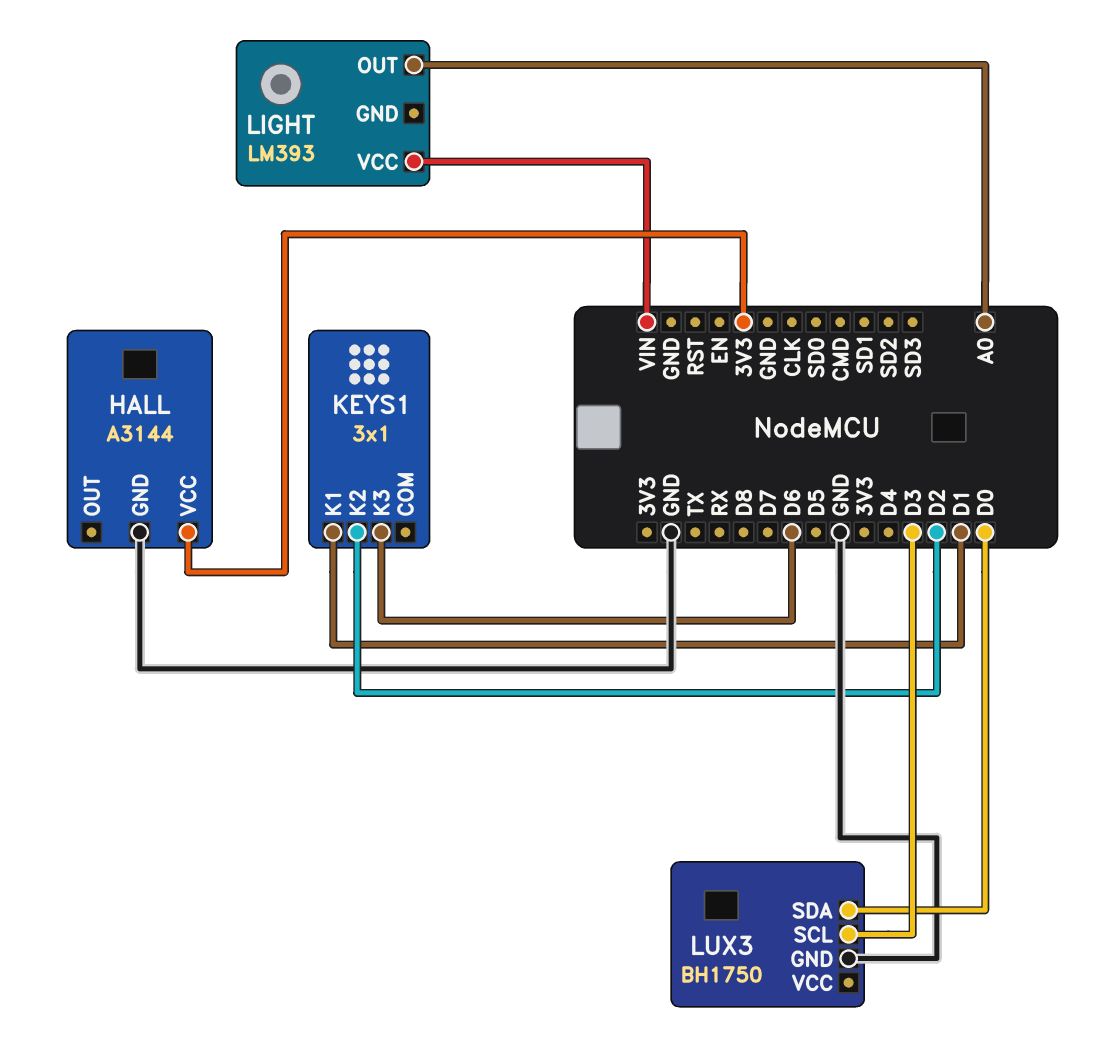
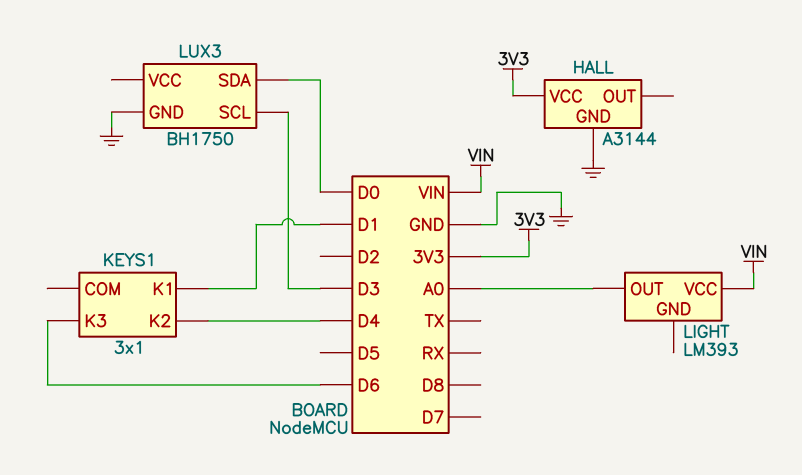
KEYS1 pin K2: D2 -> D4

